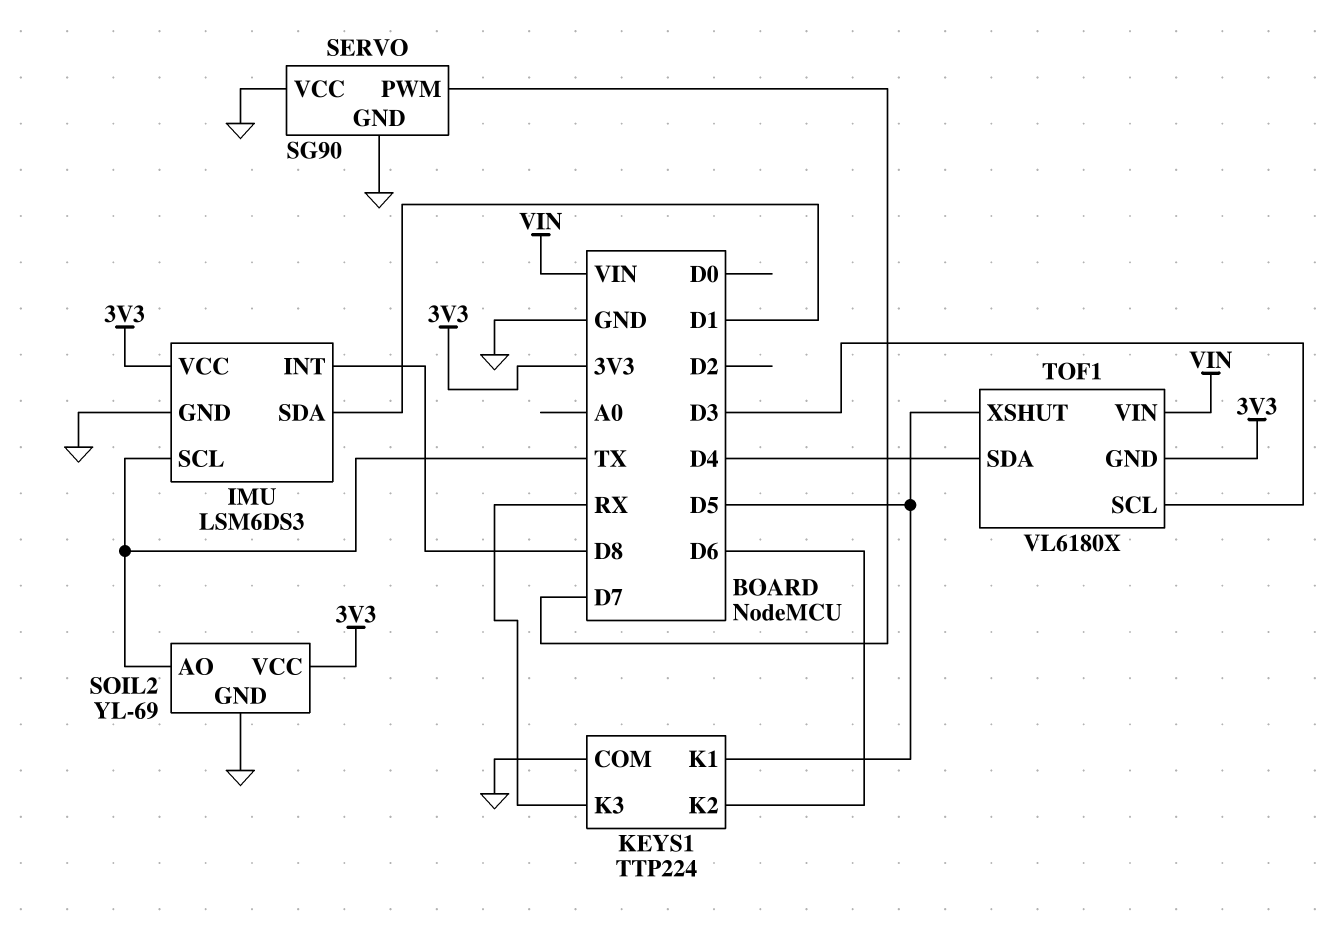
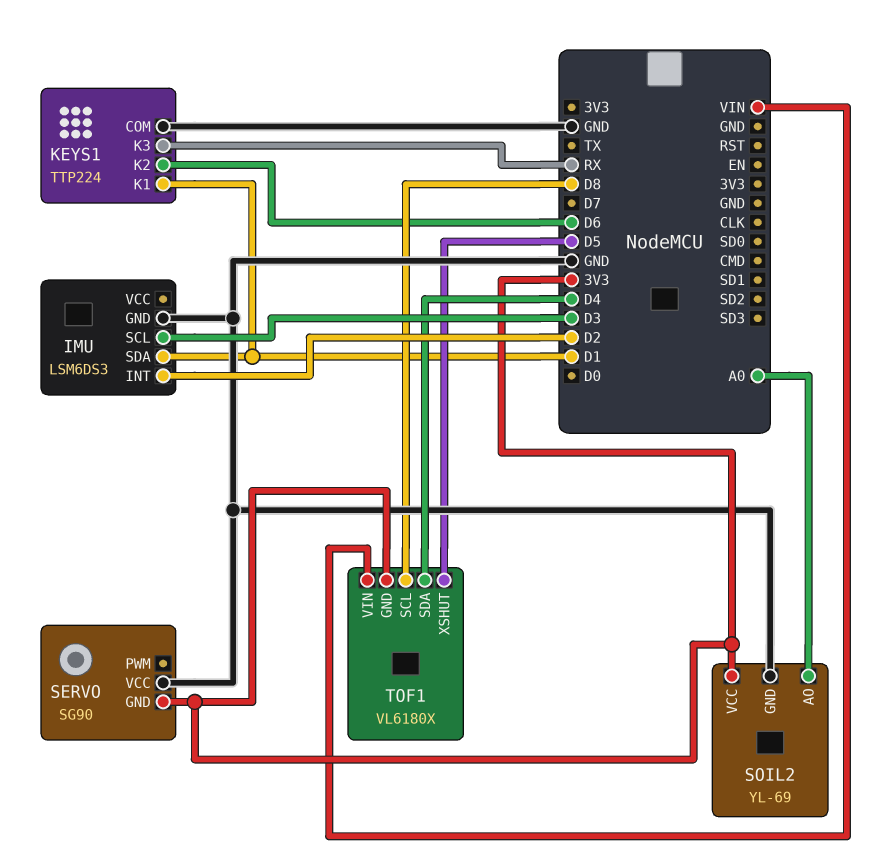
IMU pin INT: D8 -> D2
IMU pin SCL: TX -> D3
IMU pin VCC: 3V3 -> none
KEYS1 pin K1: D5 -> D1
SERVO pin GND: GND -> 3V3
SERVO pin PWM: D7 -> none
SOIL2 pin AO: TX -> A0
TOF1 pin SCL: D3 -> D8

